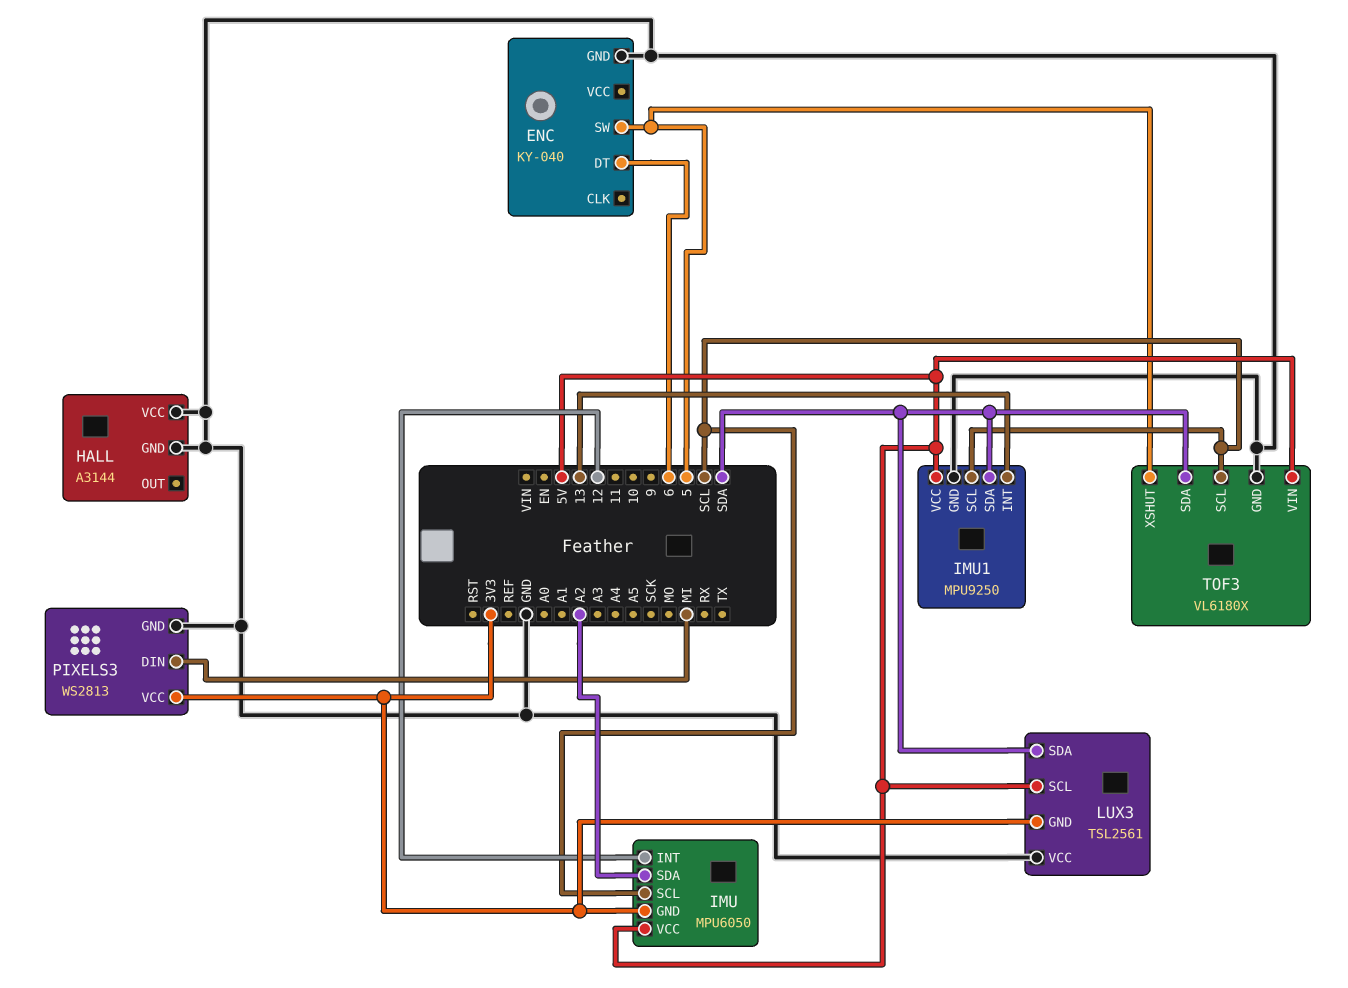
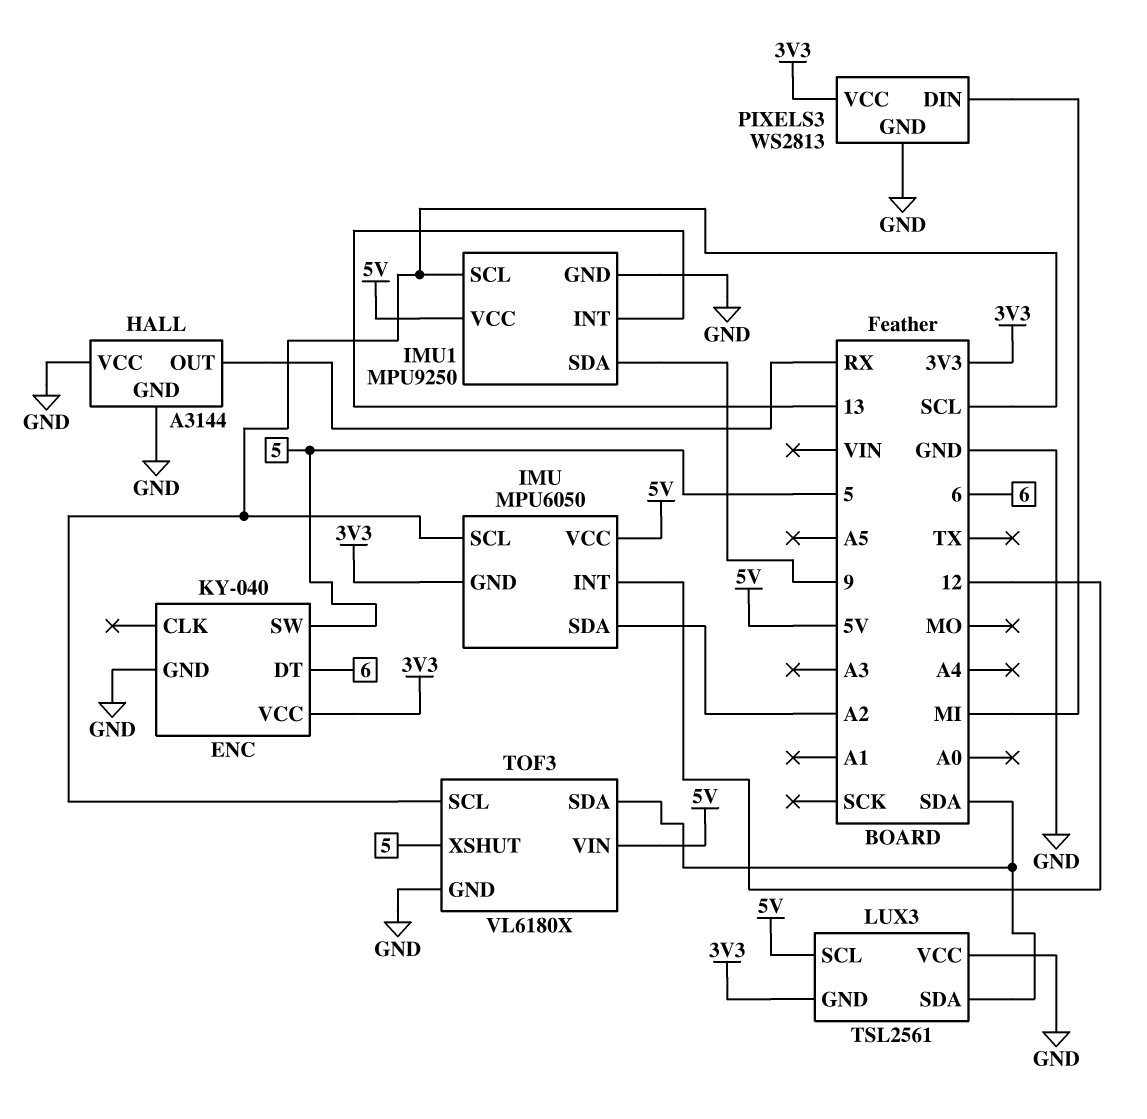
ENC pin VCC: none -> 3V3
HALL pin OUT: none -> RX
IMU1 pin SDA: SDA -> 9

